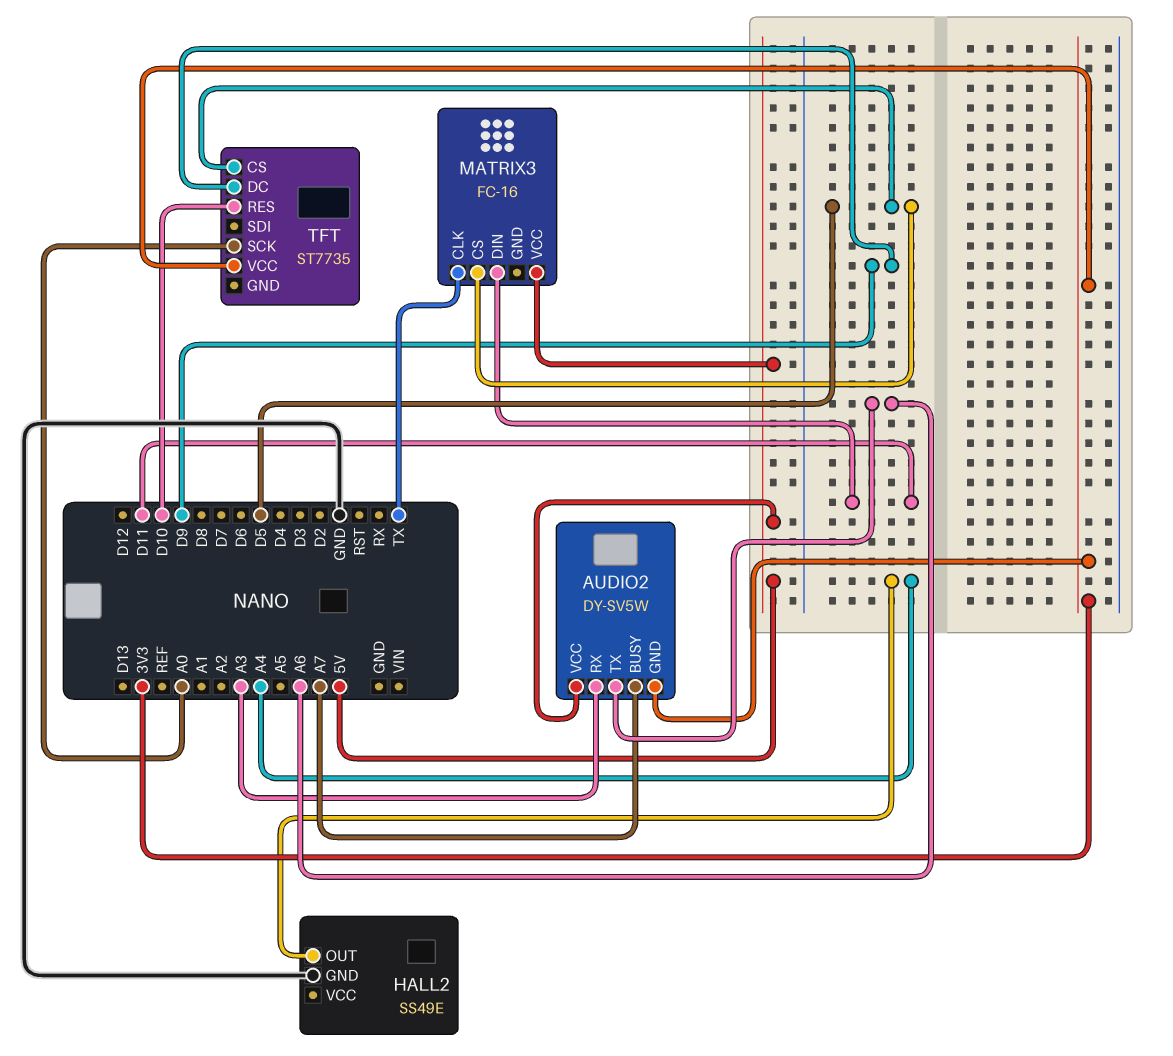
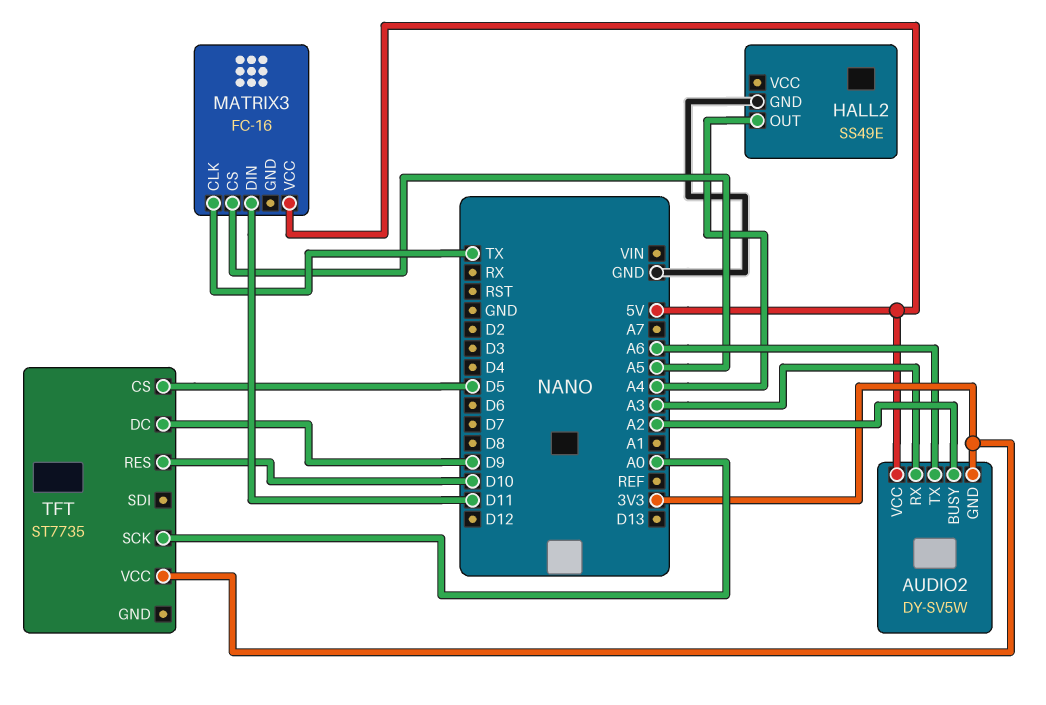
AUDIO2 pin BUSY: A7 -> A2
MATRIX3 pin CS: D5 -> A5

